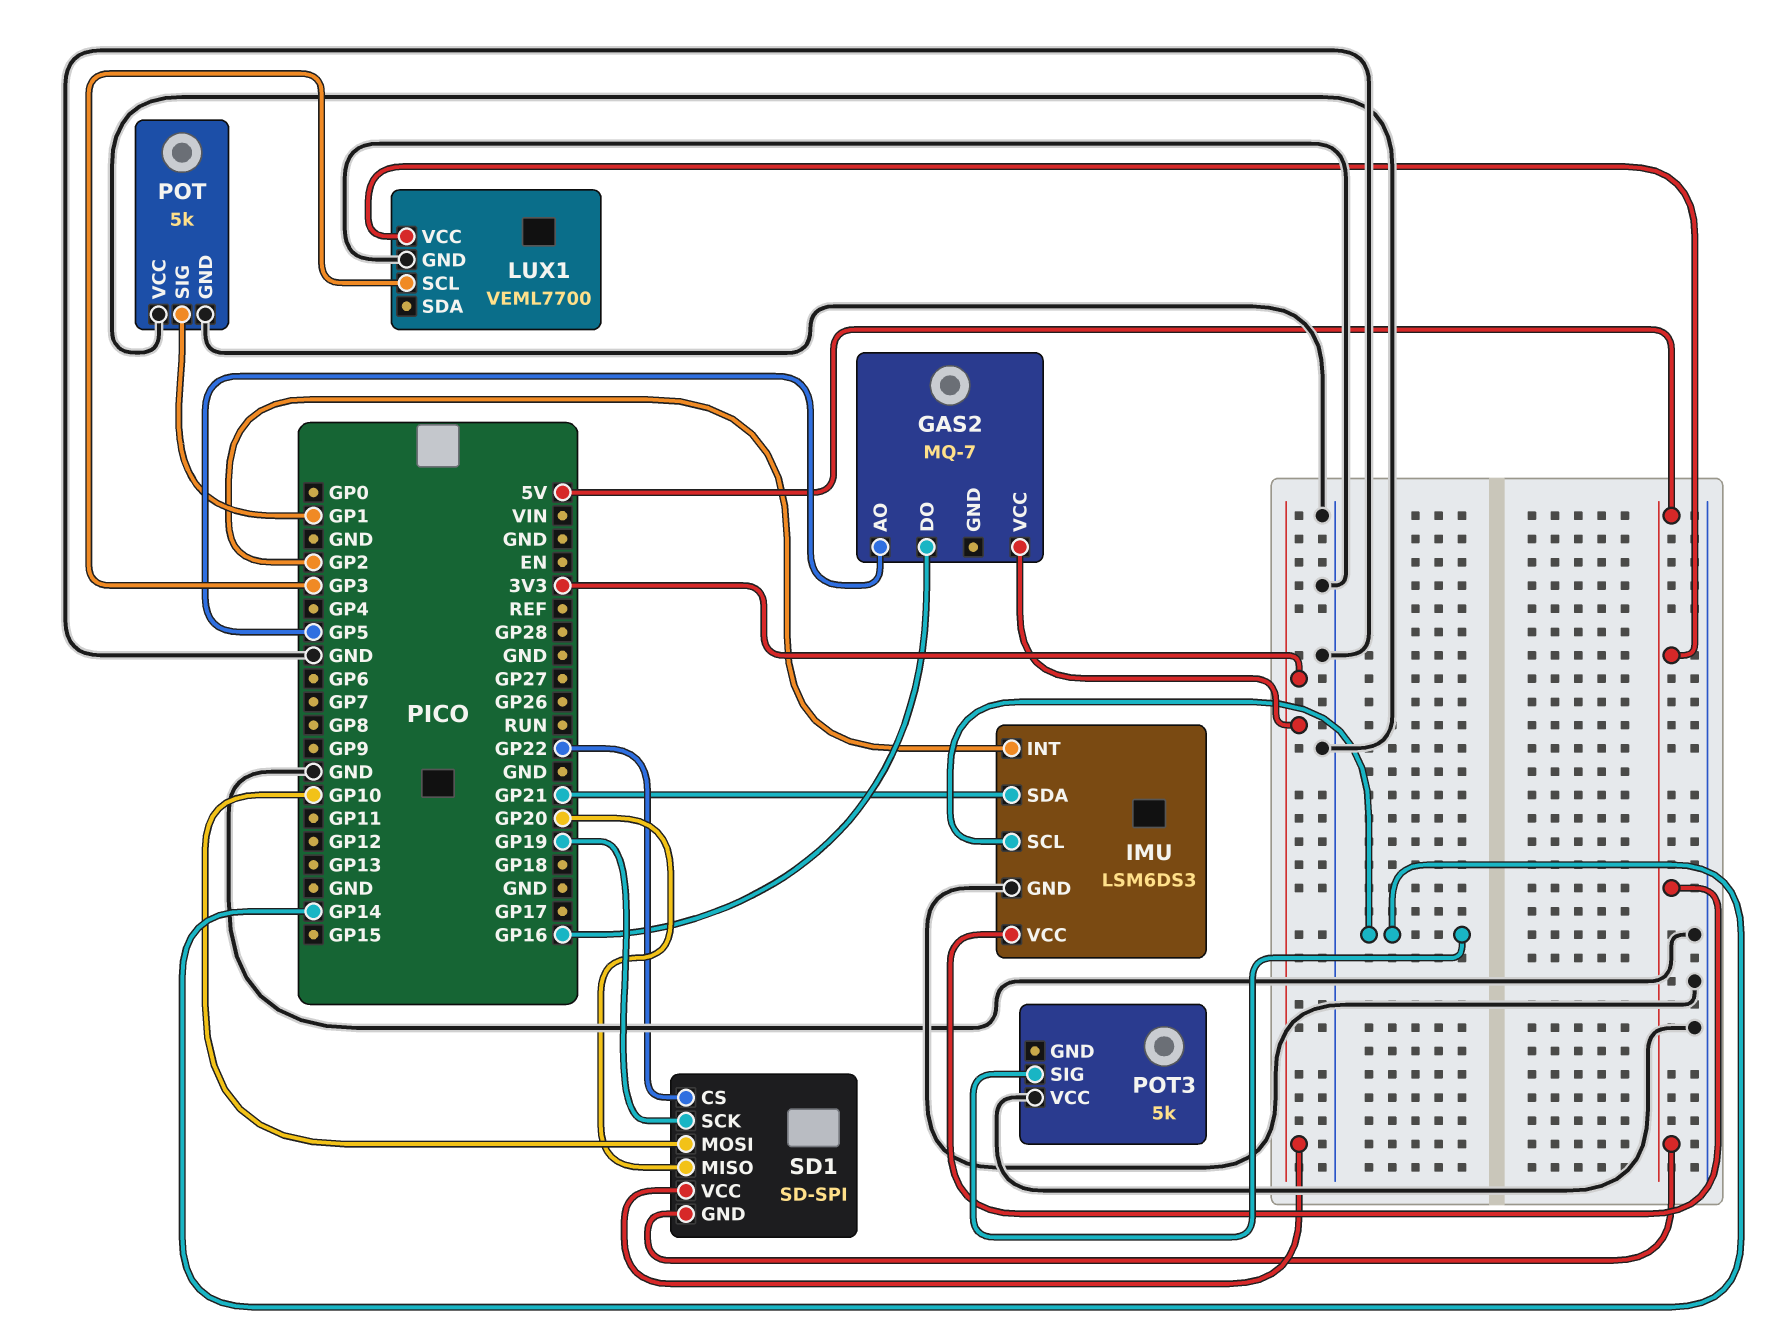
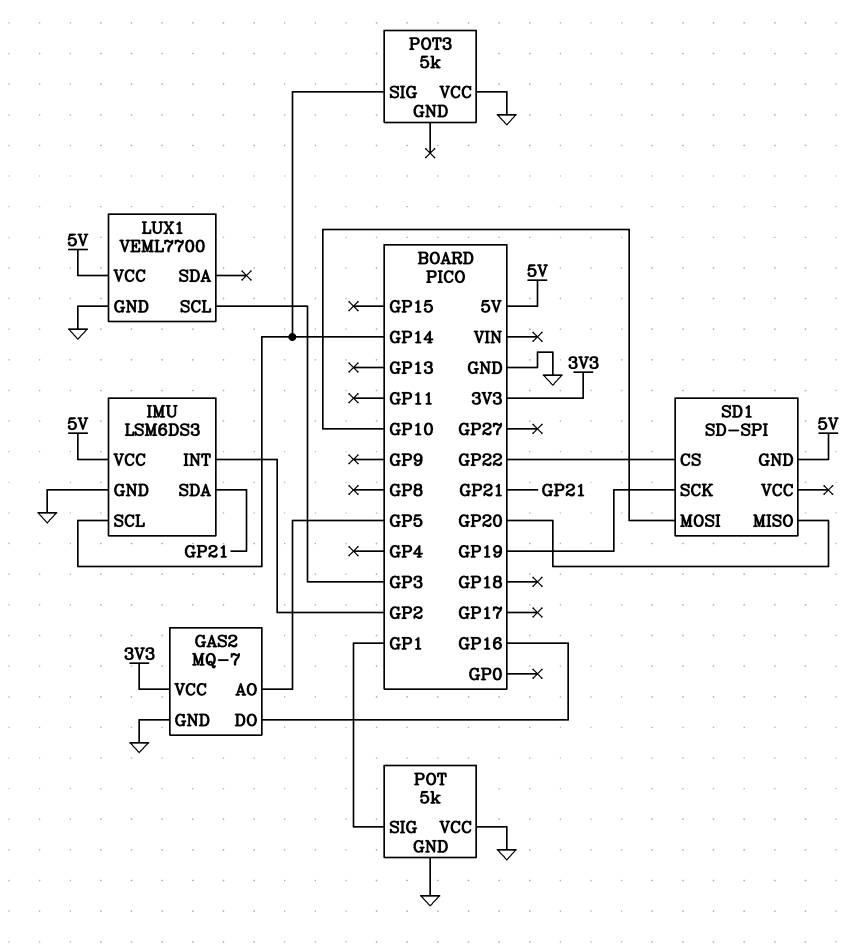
GAS2 pin GND: none -> GND
SD1 pin VCC: 3V3 -> none

